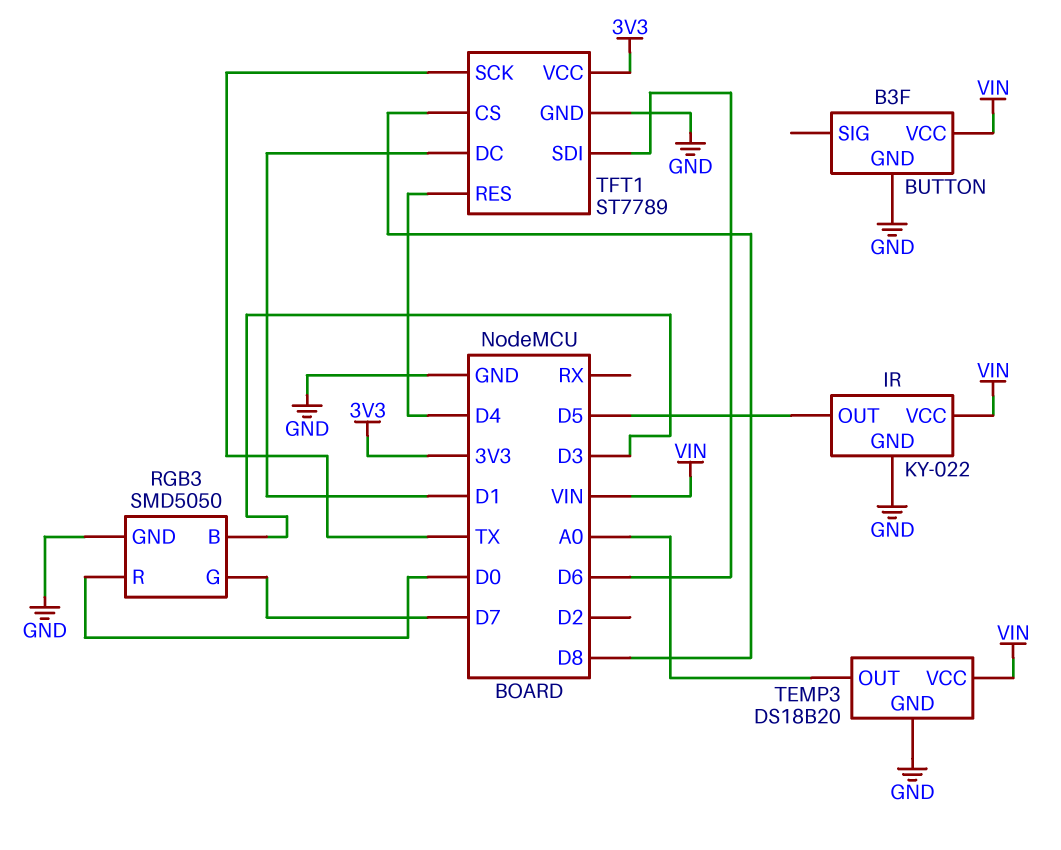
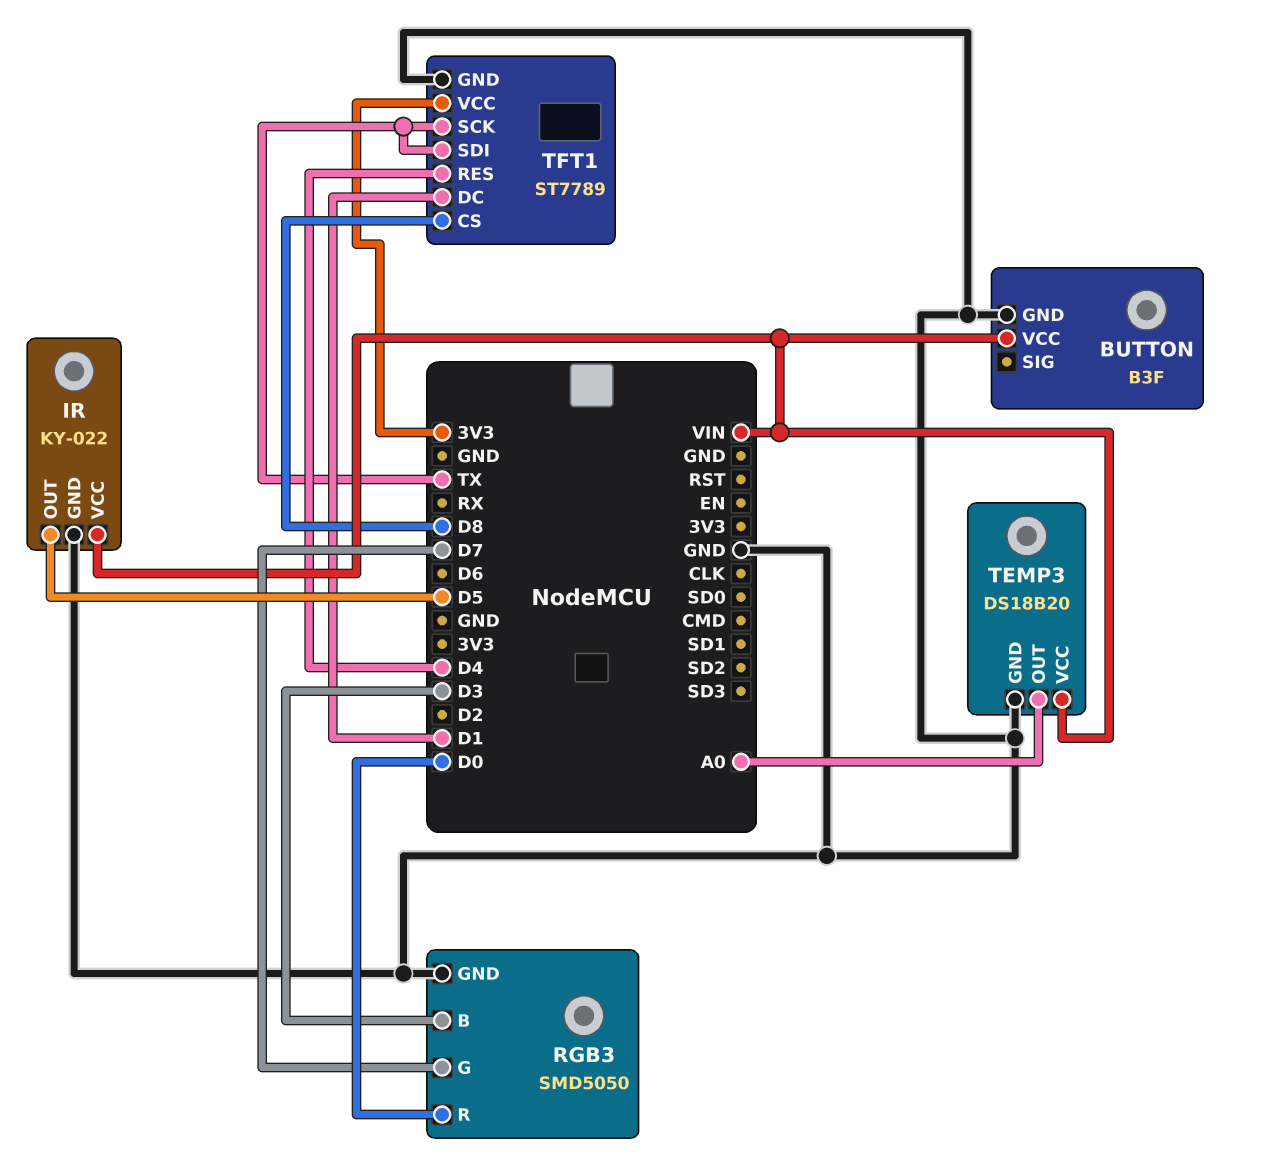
TFT1 pin SDI: D6 -> TX

